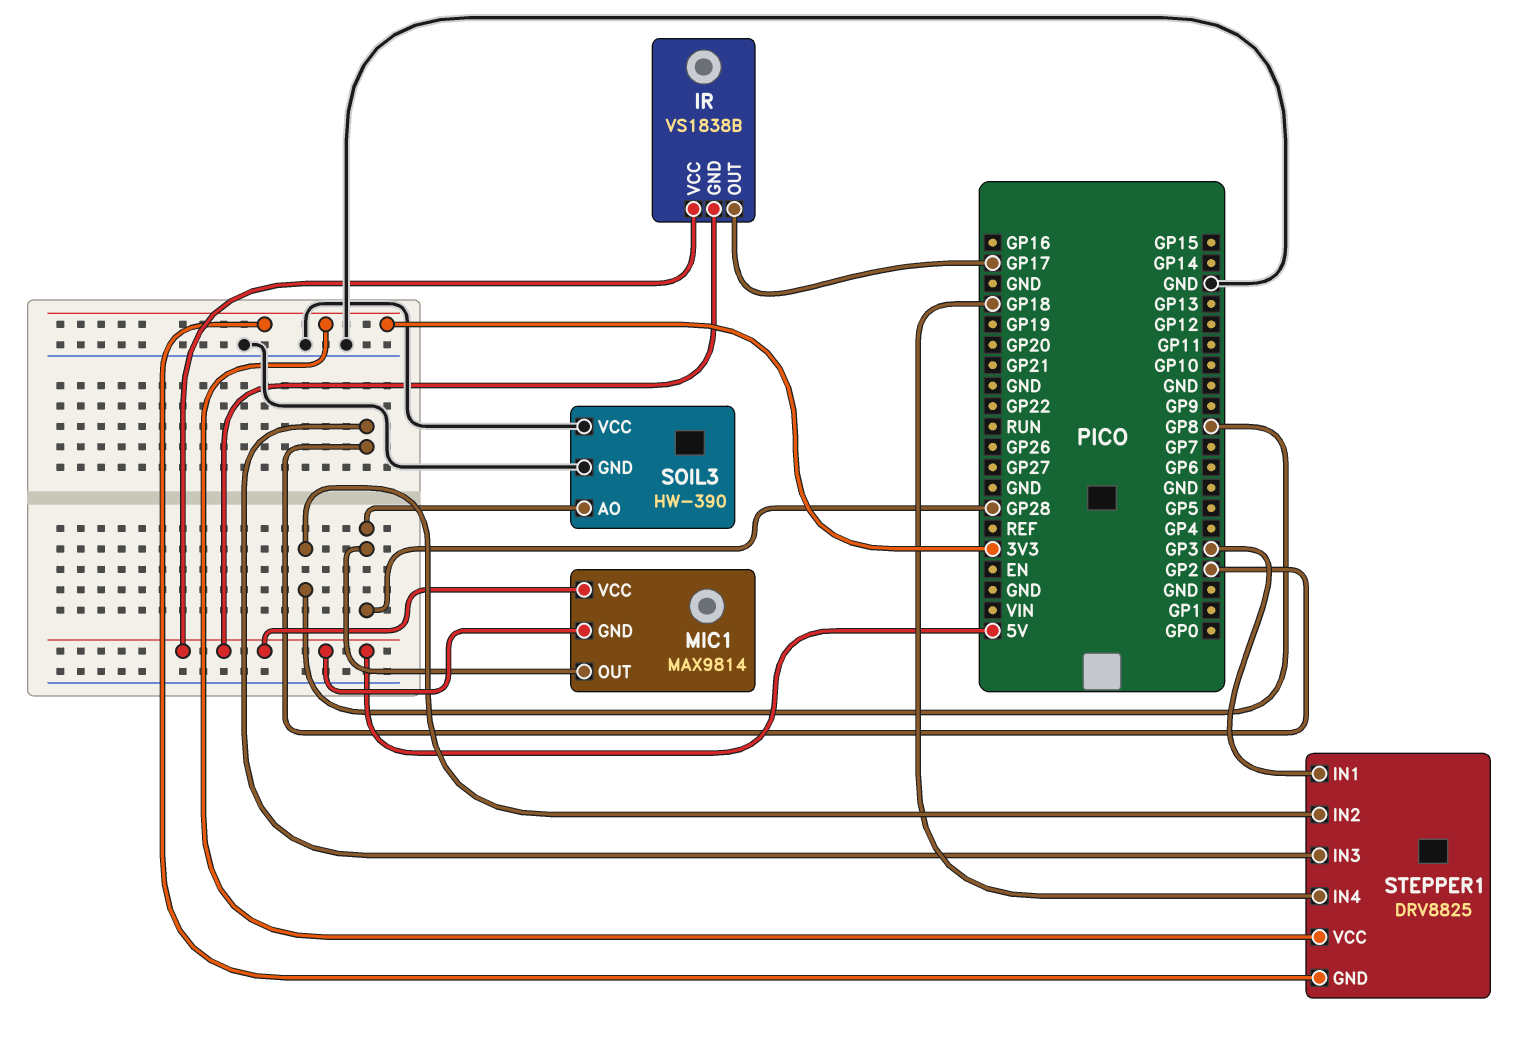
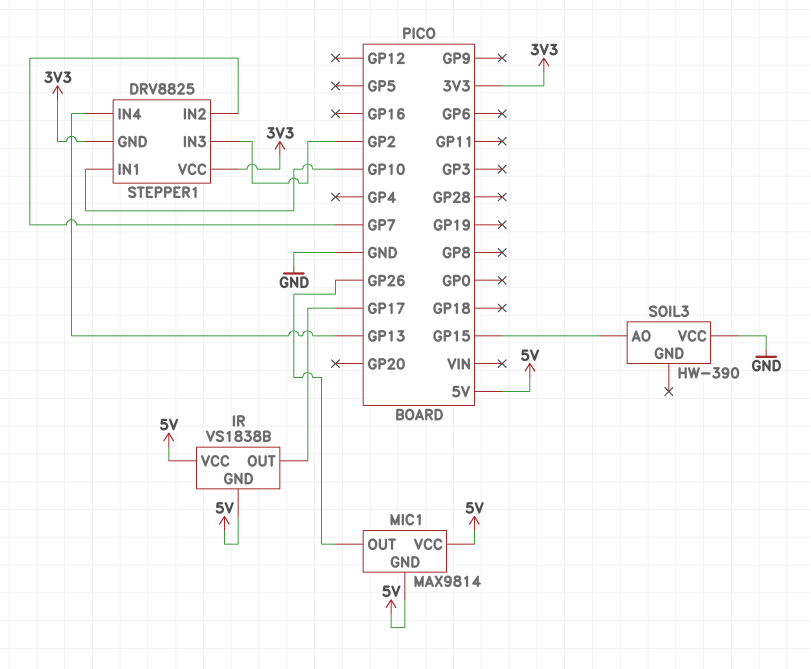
MIC1 pin OUT: GP28 -> GP26
SOIL3 pin AO: GP28 -> GP15
SOIL3 pin GND: GND -> none
STEPPER1 pin IN1: GP3 -> GP10
STEPPER1 pin IN2: GP8 -> GP7
STEPPER1 pin IN4: GP18 -> GP13

